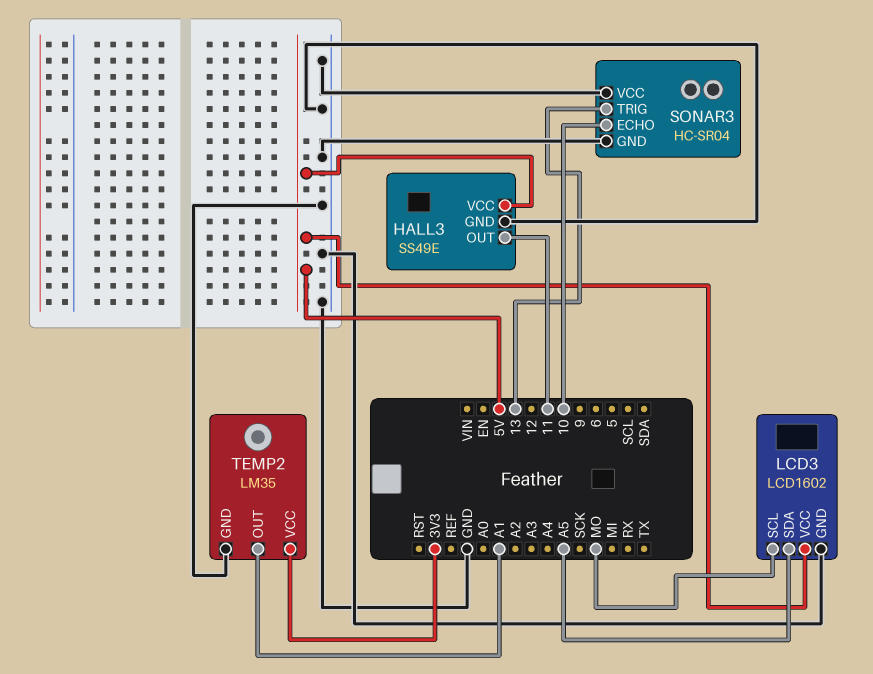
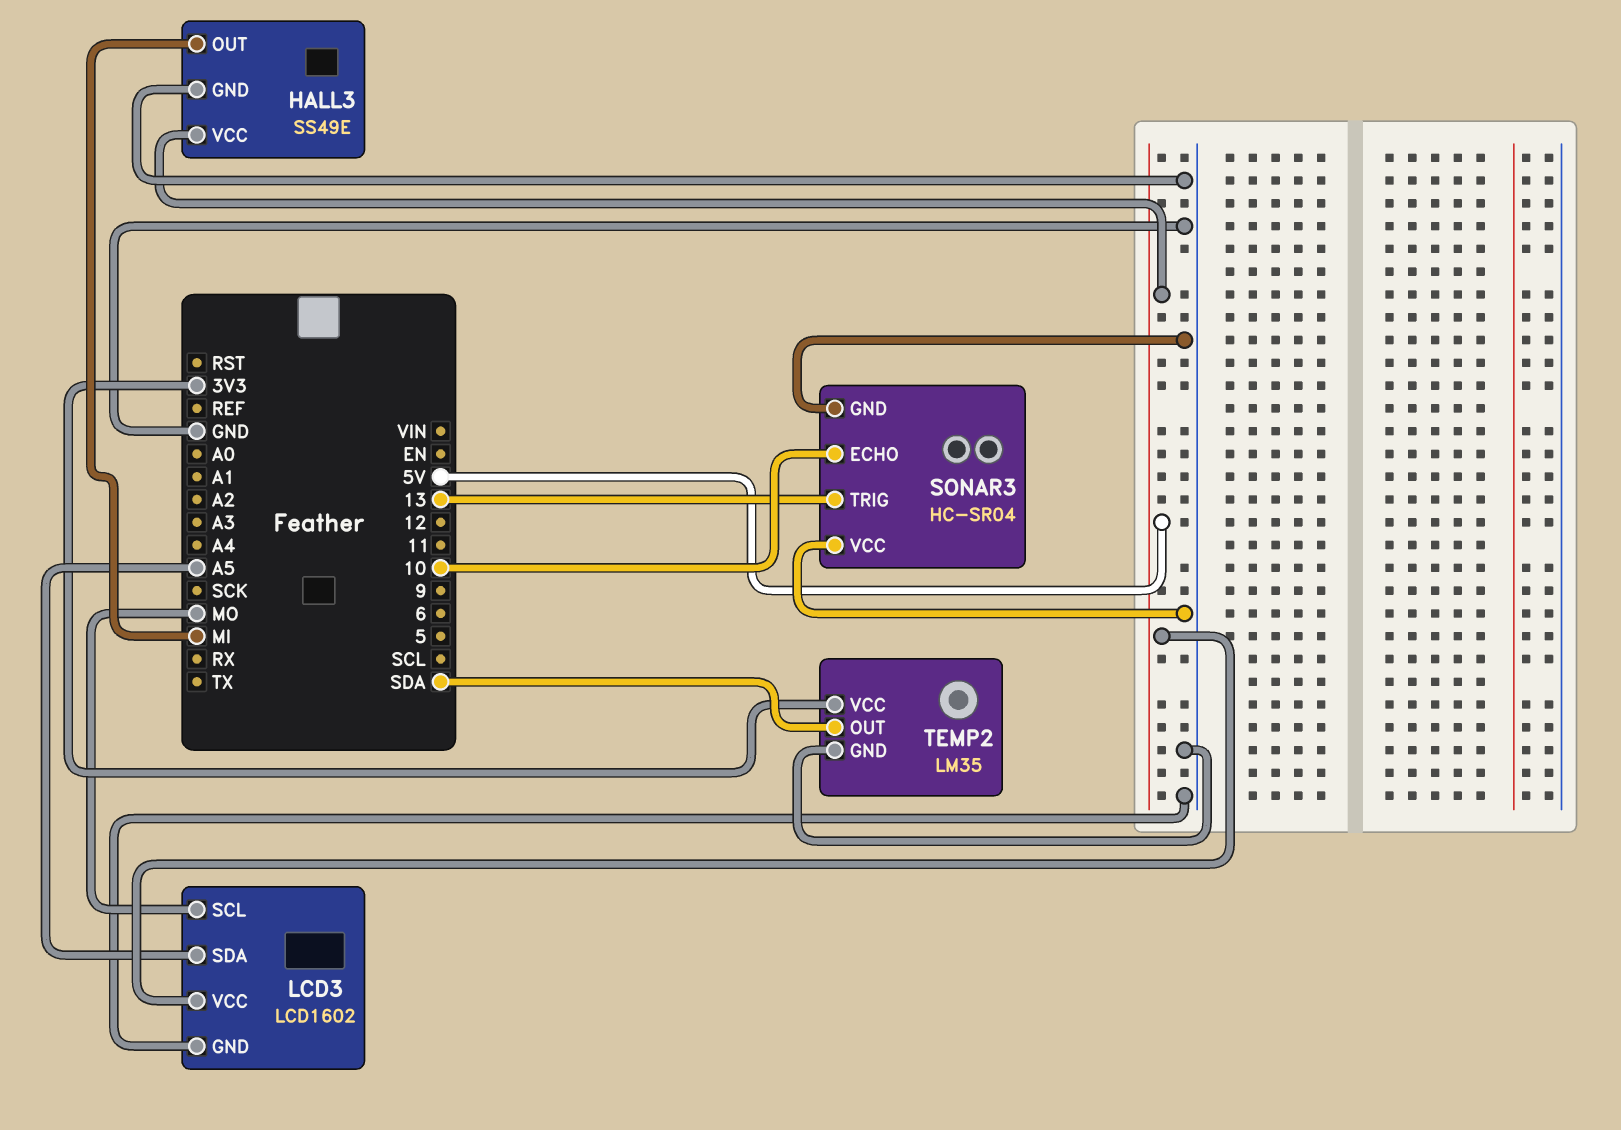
HALL3 pin OUT: 11 -> MI
TEMP2 pin OUT: A1 -> SDA

